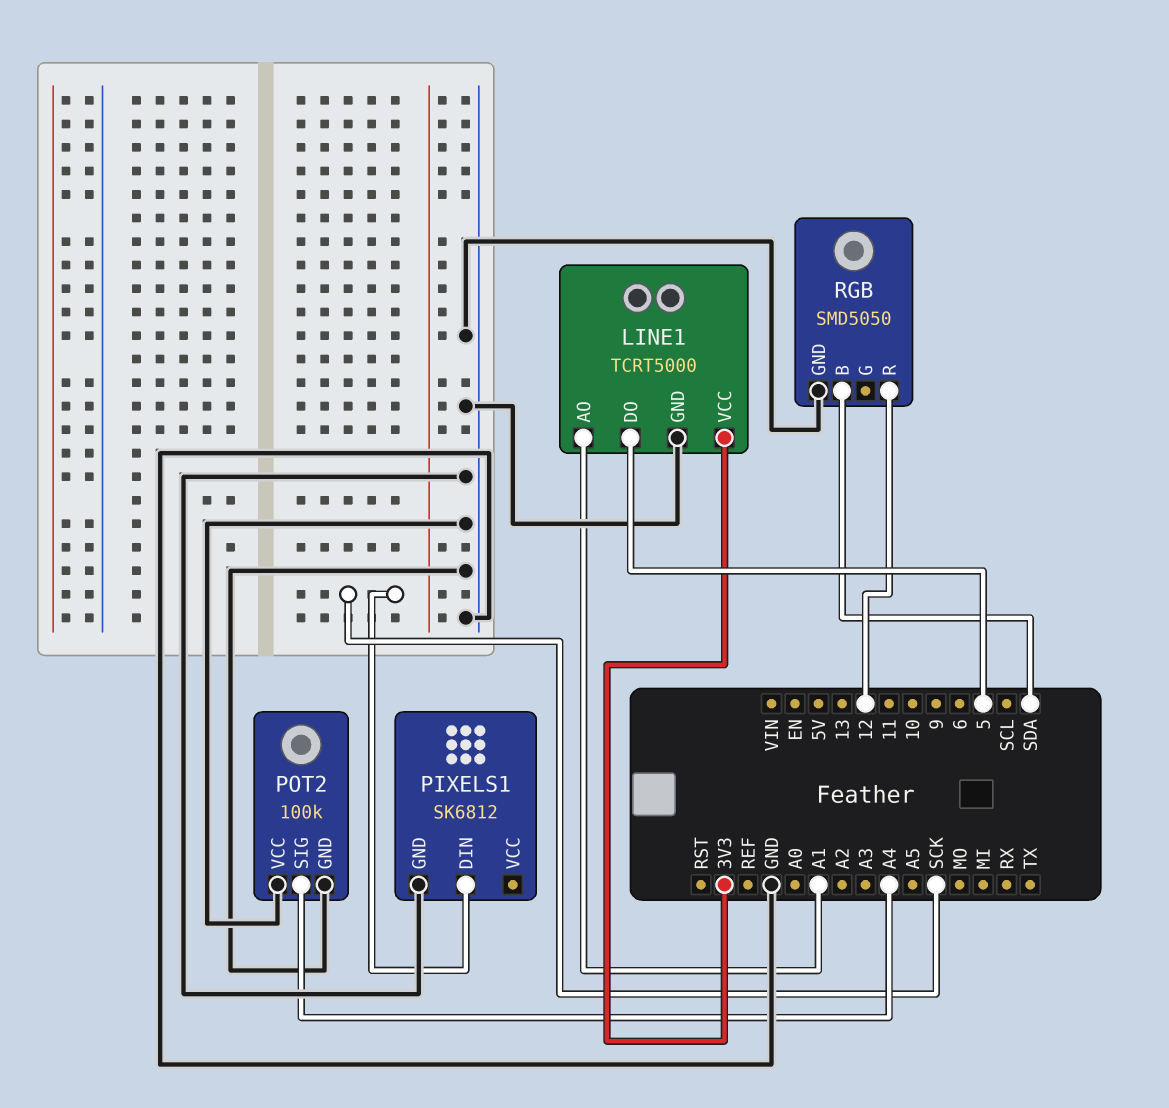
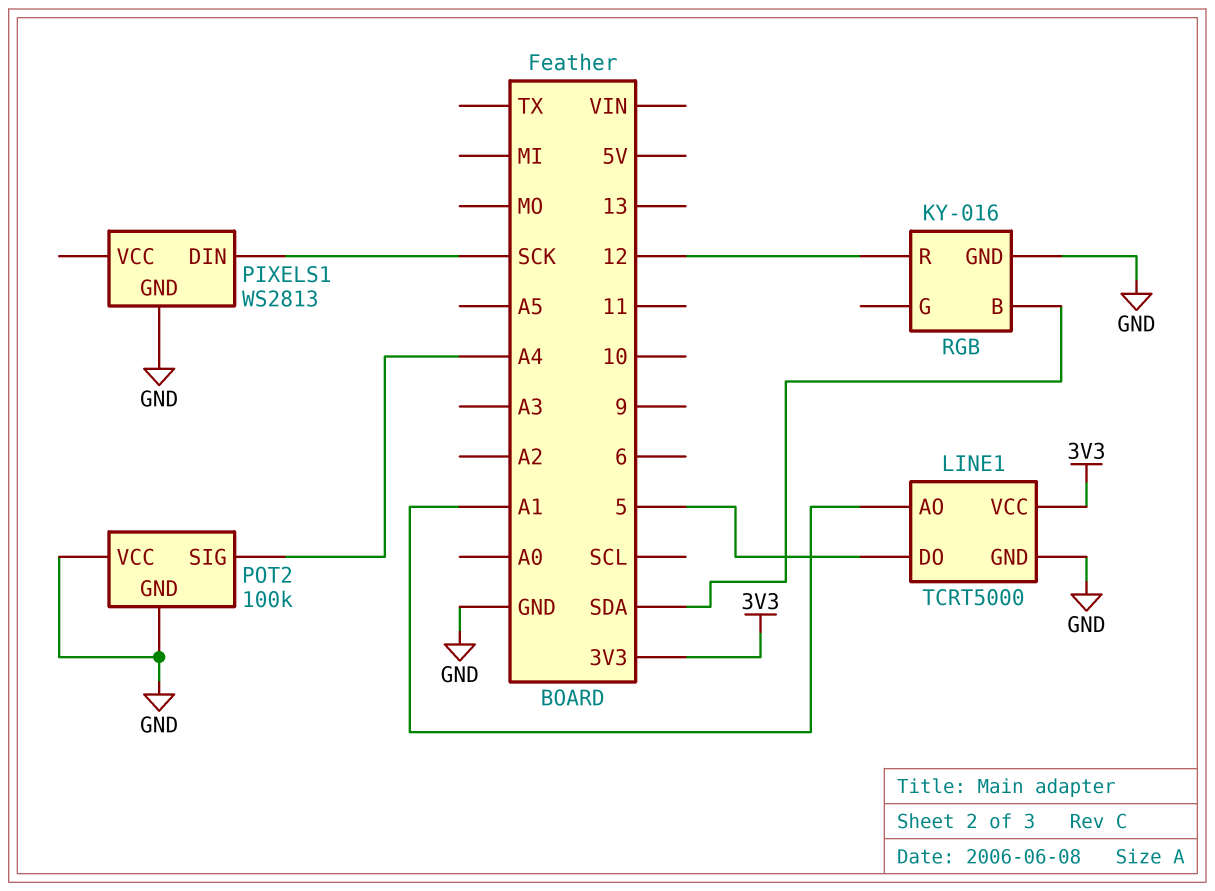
PIXELS1: SK6812 -> WS2813
RGB: SMD5050 -> KY-016

